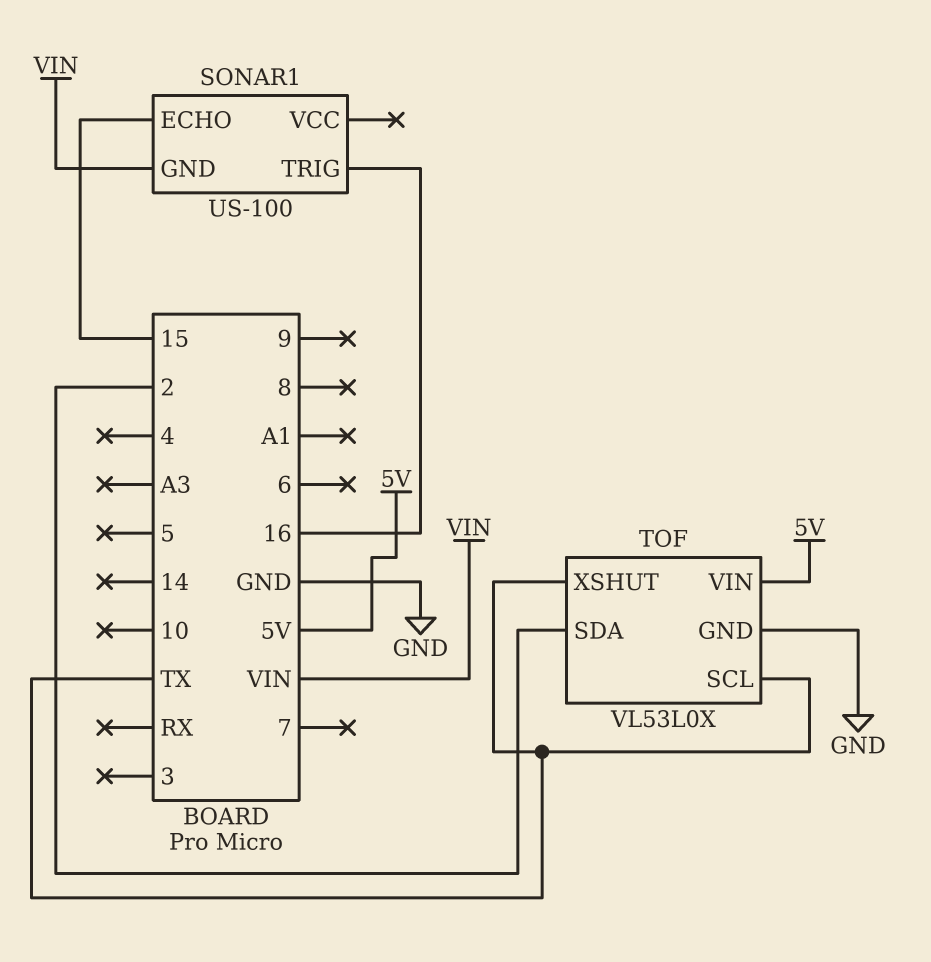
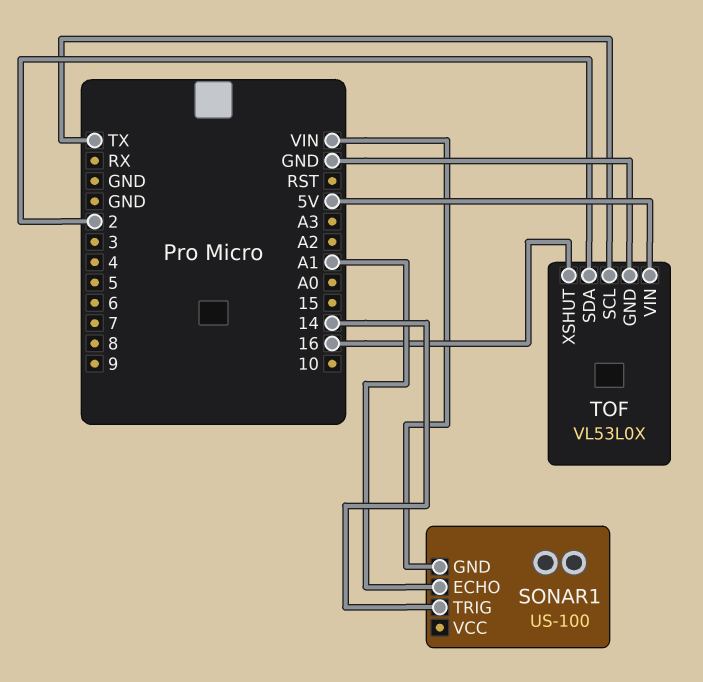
SONAR1 pin ECHO: 15 -> A1
SONAR1 pin TRIG: 16 -> 14
TOF pin XSHUT: TX -> 16

